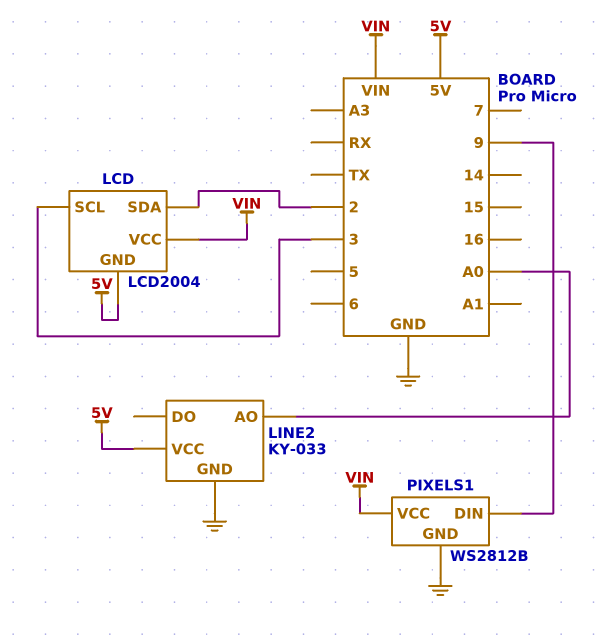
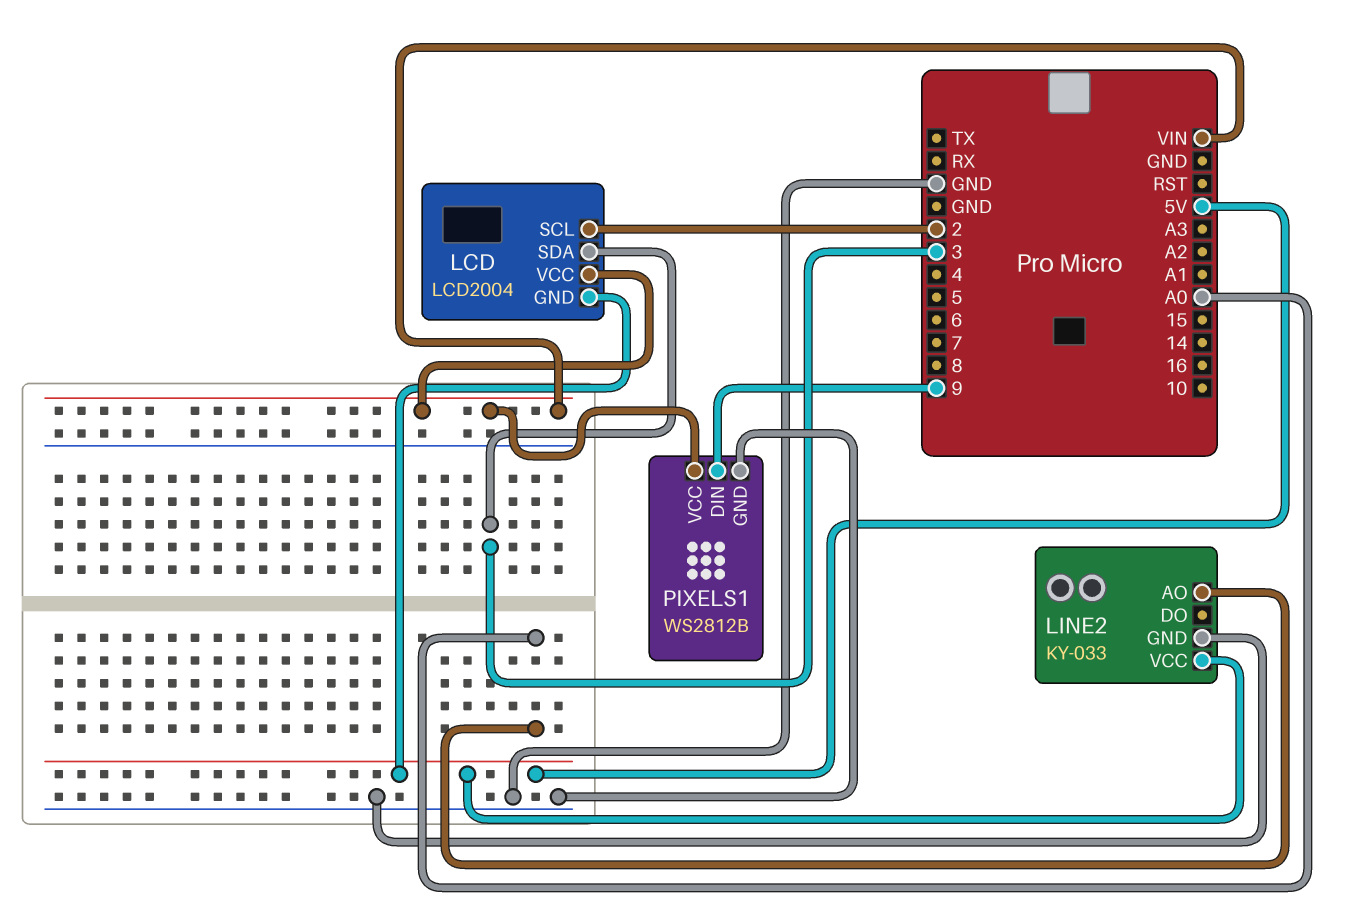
LCD pin SCL: 3 -> 2
LCD pin SDA: 2 -> 3

